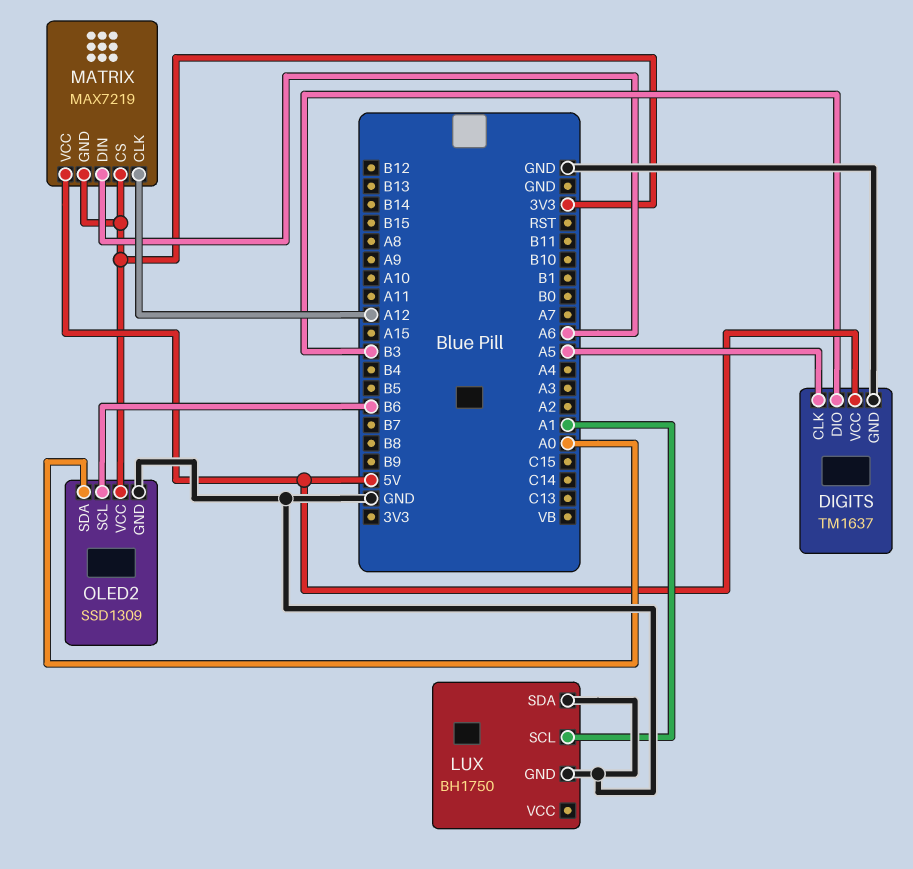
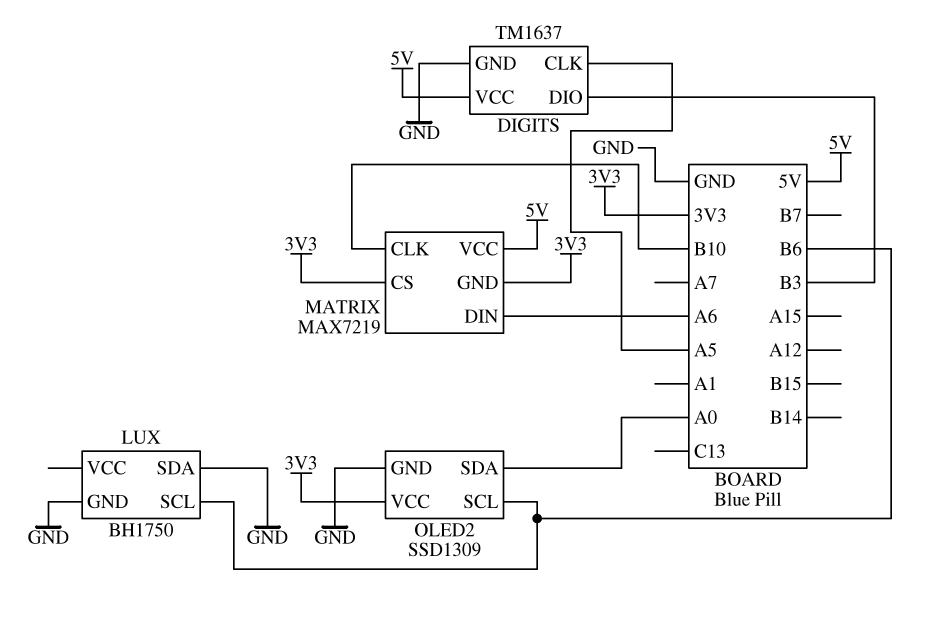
LUX pin SCL: A1 -> B6
MATRIX pin CLK: A12 -> B10

